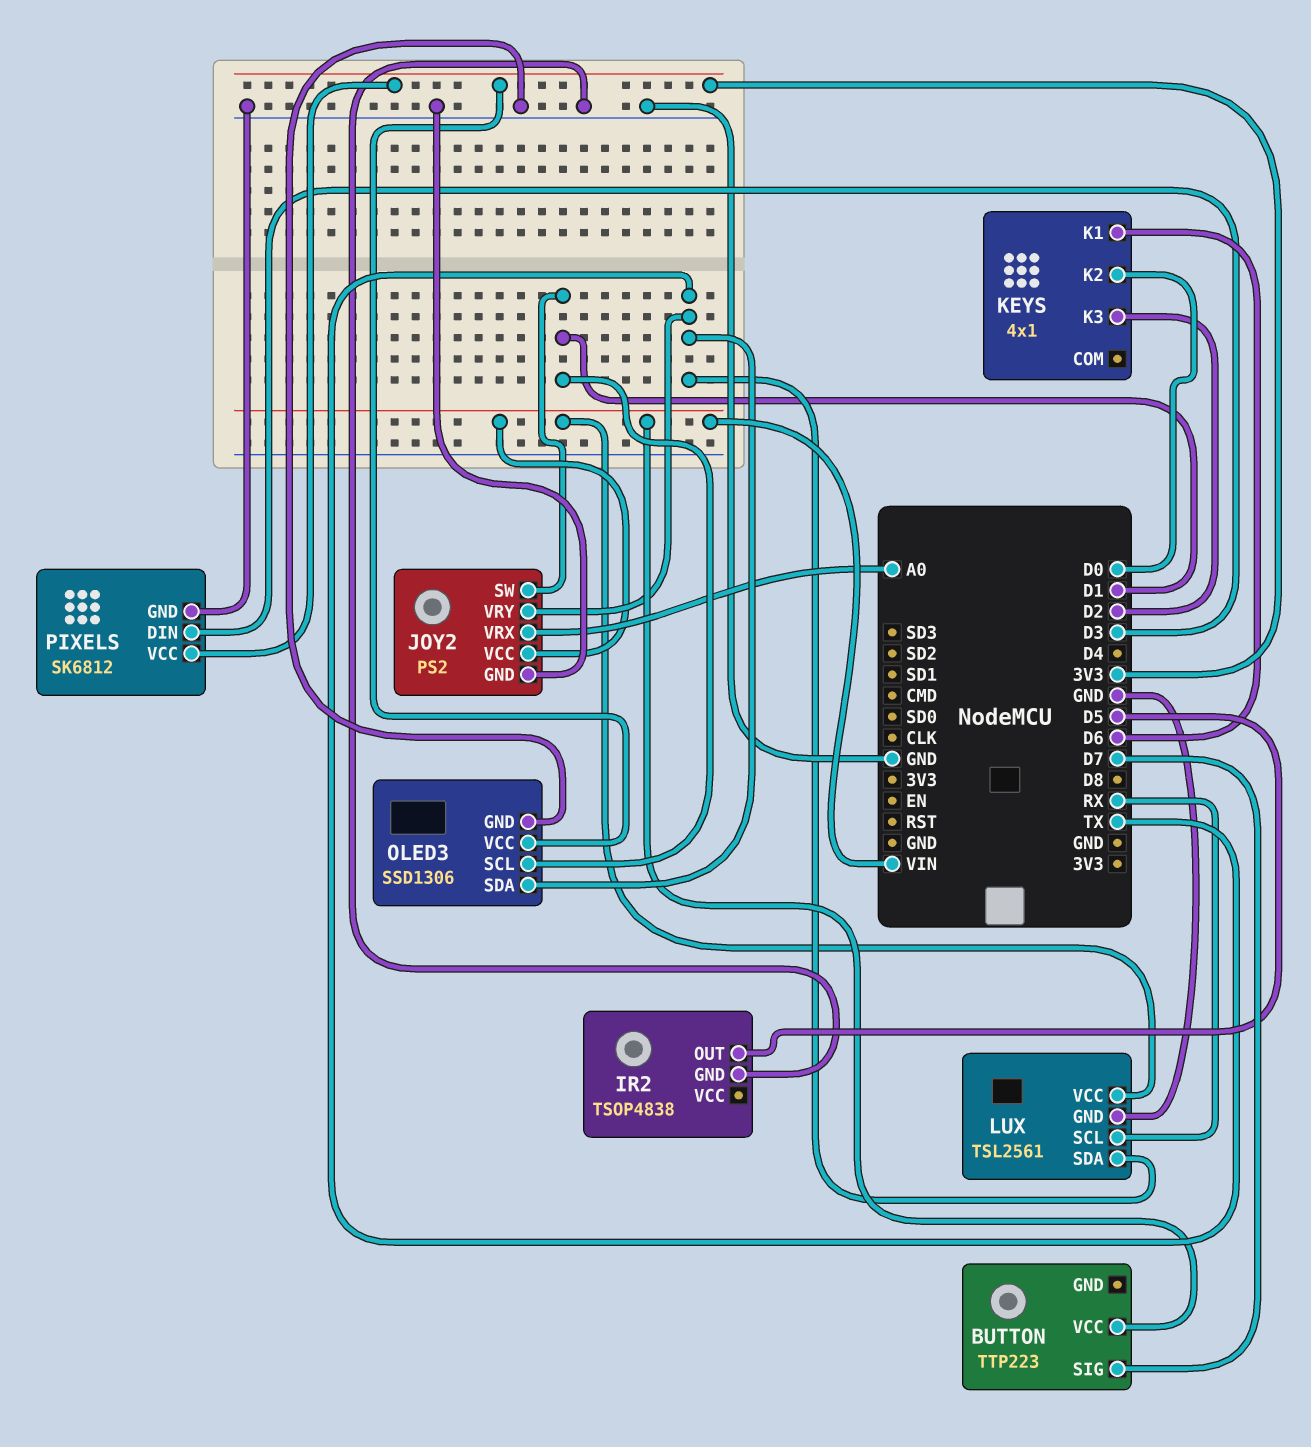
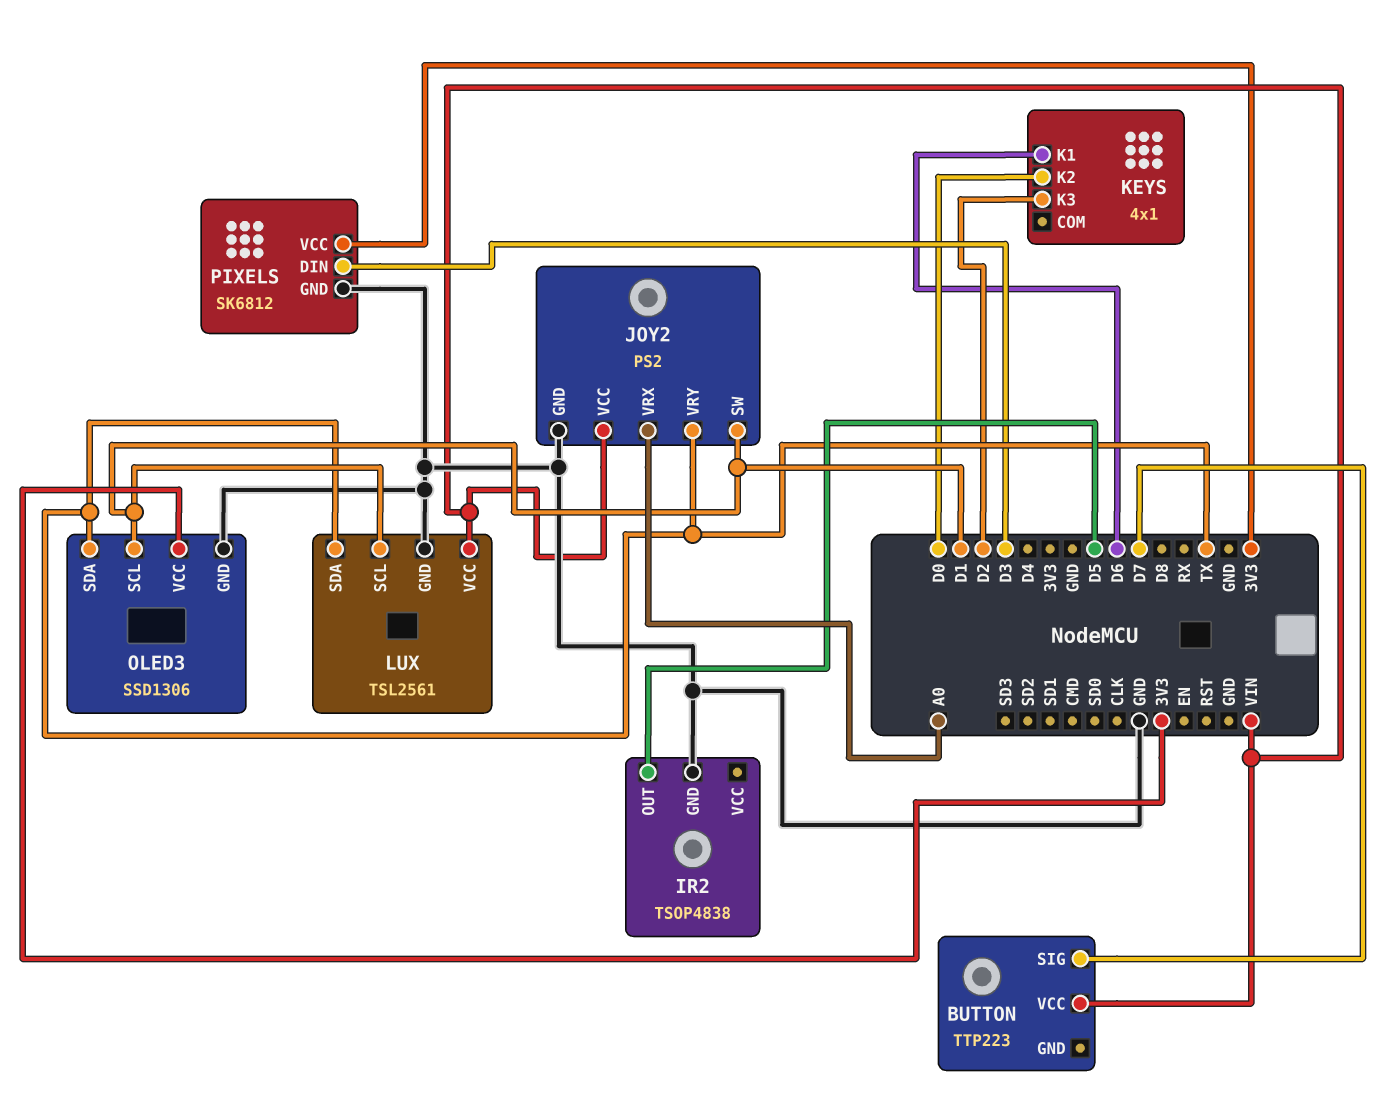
LUX pin SCL: RX -> D1

